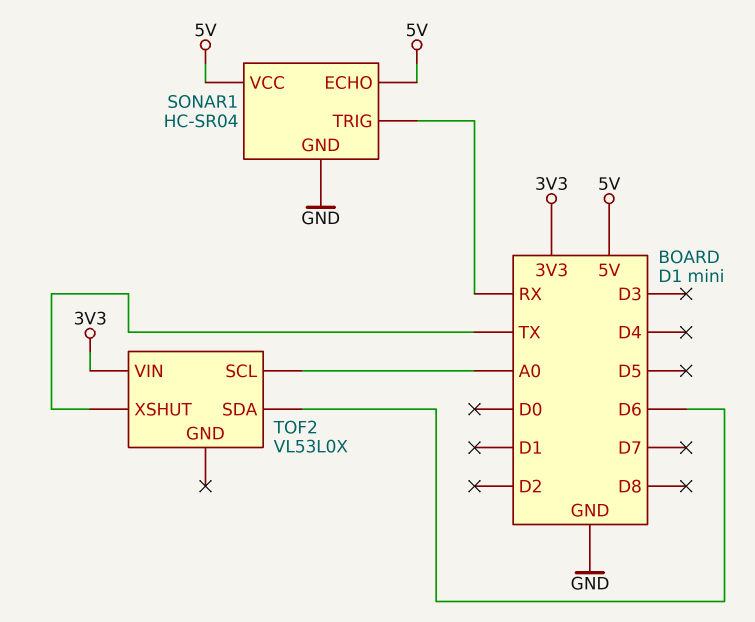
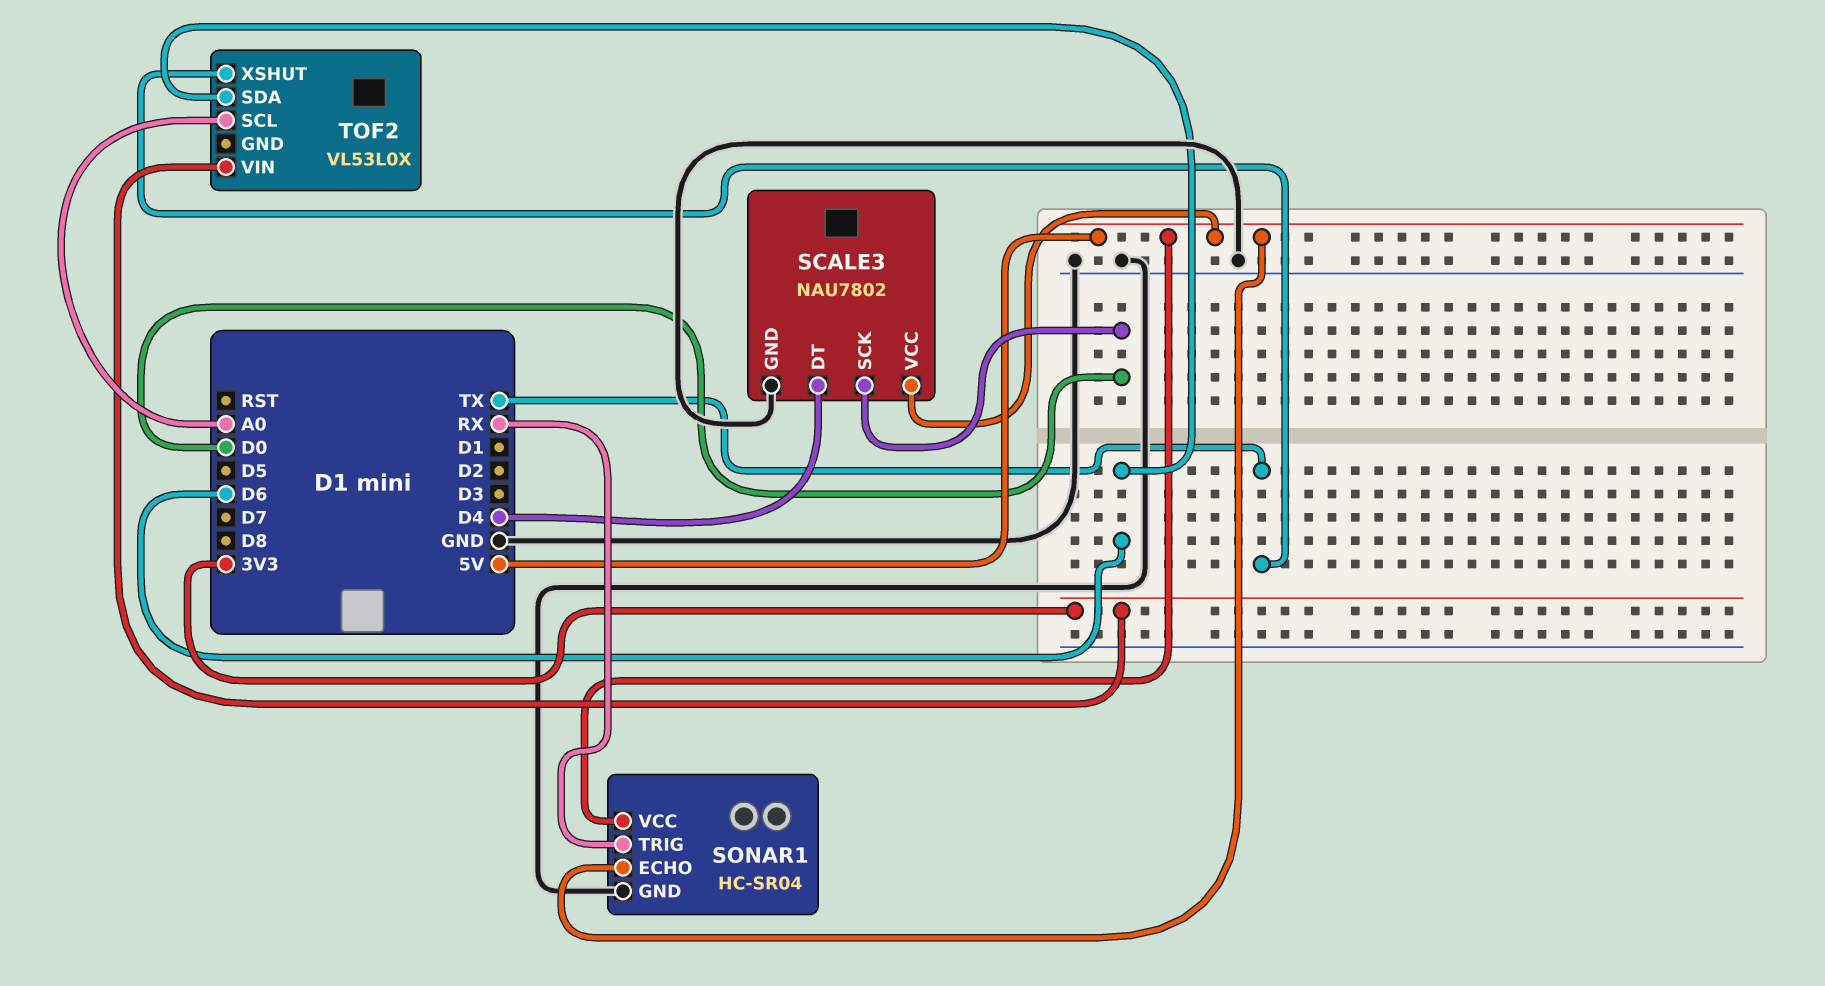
SCALE3: none -> NAU7802
SCALE3 pin DT: none -> D4
SCALE3 pin GND: none -> GND
SCALE3 pin SCK: none -> D0
SCALE3 pin VCC: none -> 5V

